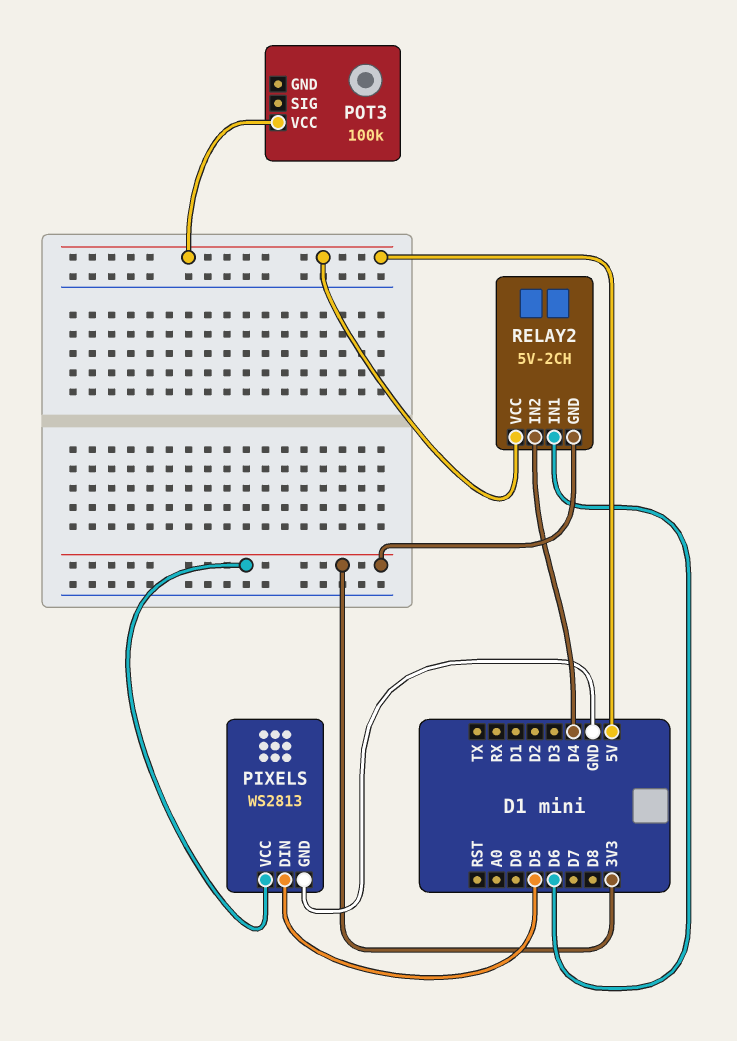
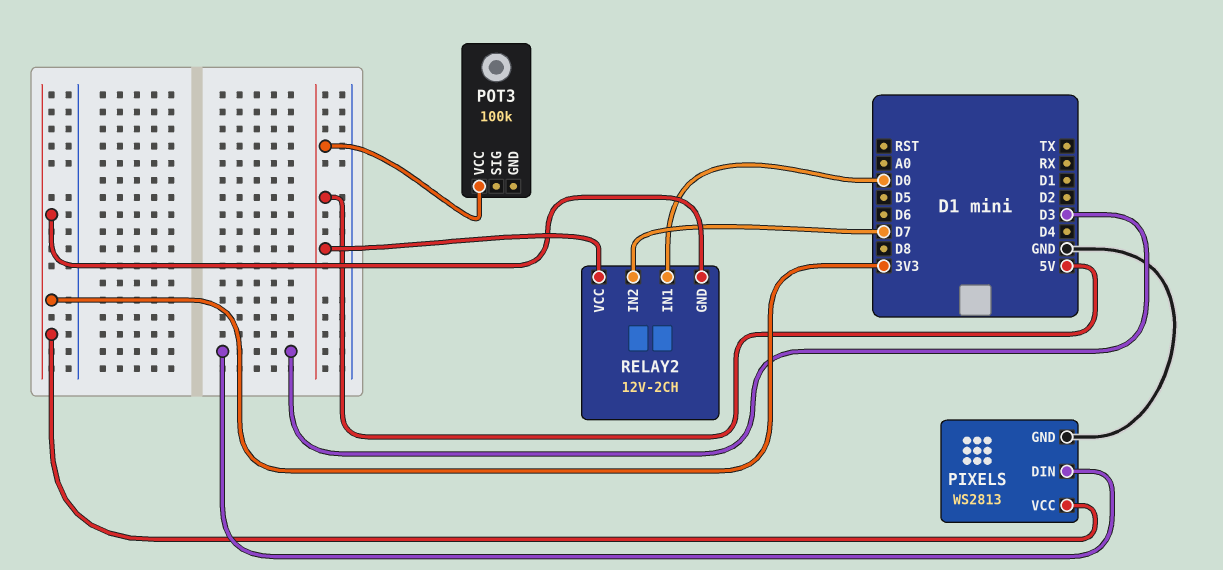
PIXELS pin DIN: D5 -> D3
RELAY2: 5V-2CH -> 12V-2CH
RELAY2 pin IN1: D6 -> D0
RELAY2 pin IN2: D4 -> D7

